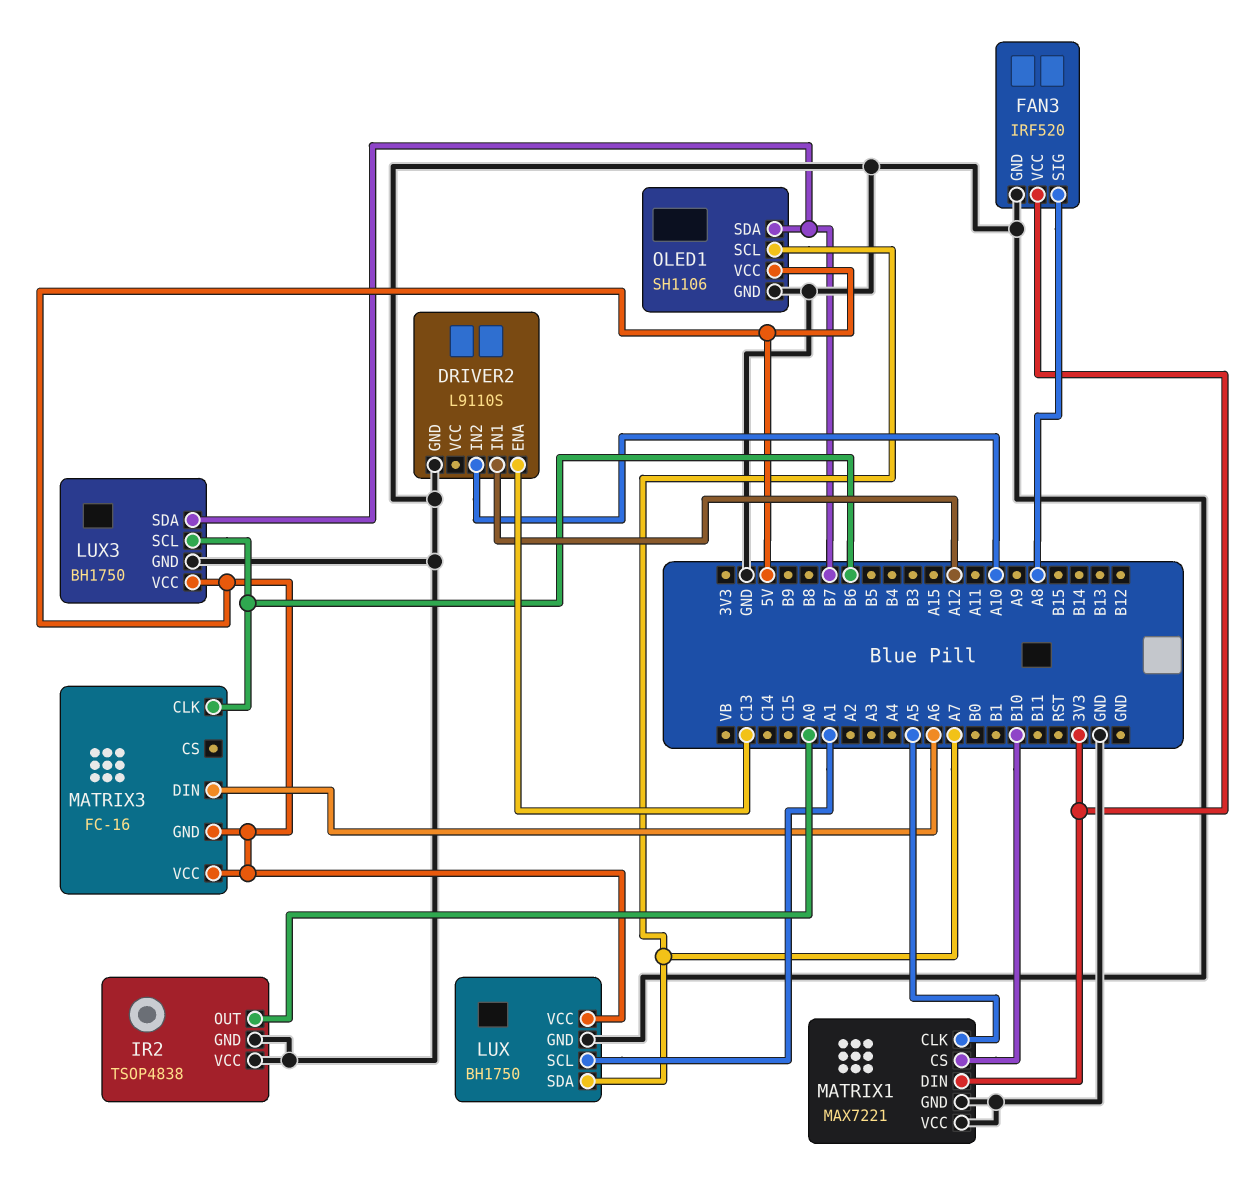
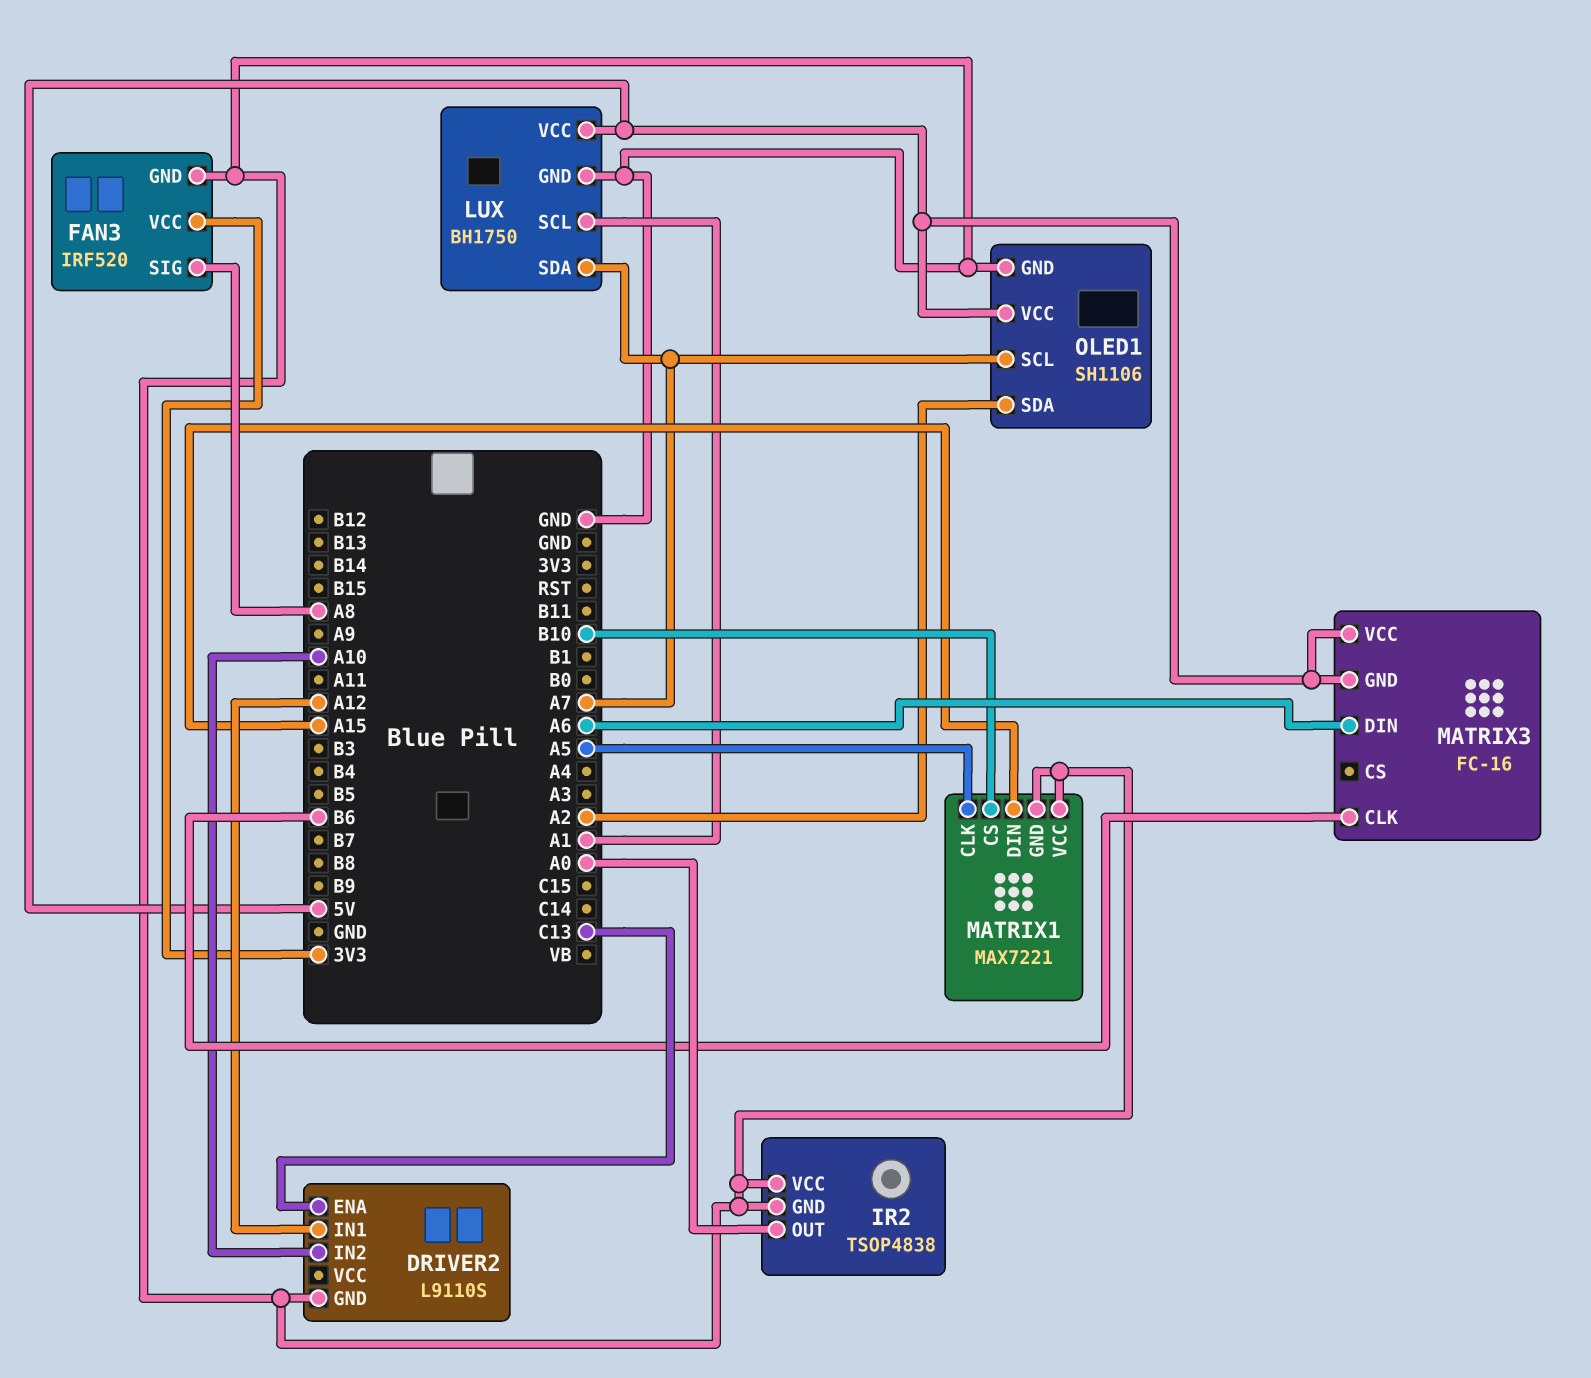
LUX3: BH1750 -> none
LUX3 pin GND: GND -> none
LUX3 pin SCL: B6 -> none
LUX3 pin SDA: B7 -> none
LUX3 pin VCC: 5V -> none
MATRIX1 pin DIN: 3V3 -> A15
OLED1 pin SDA: B7 -> A2

